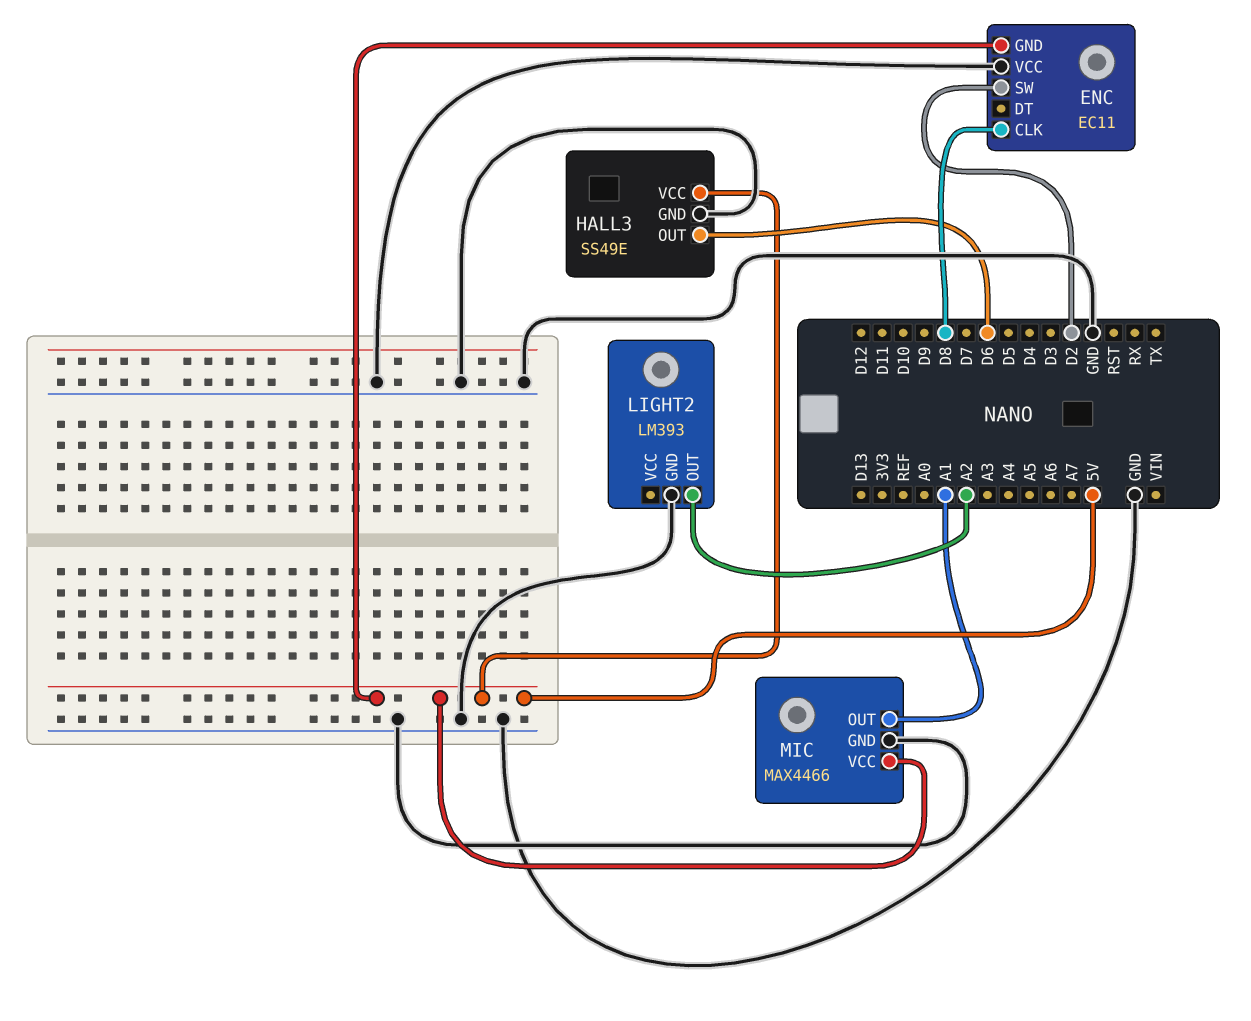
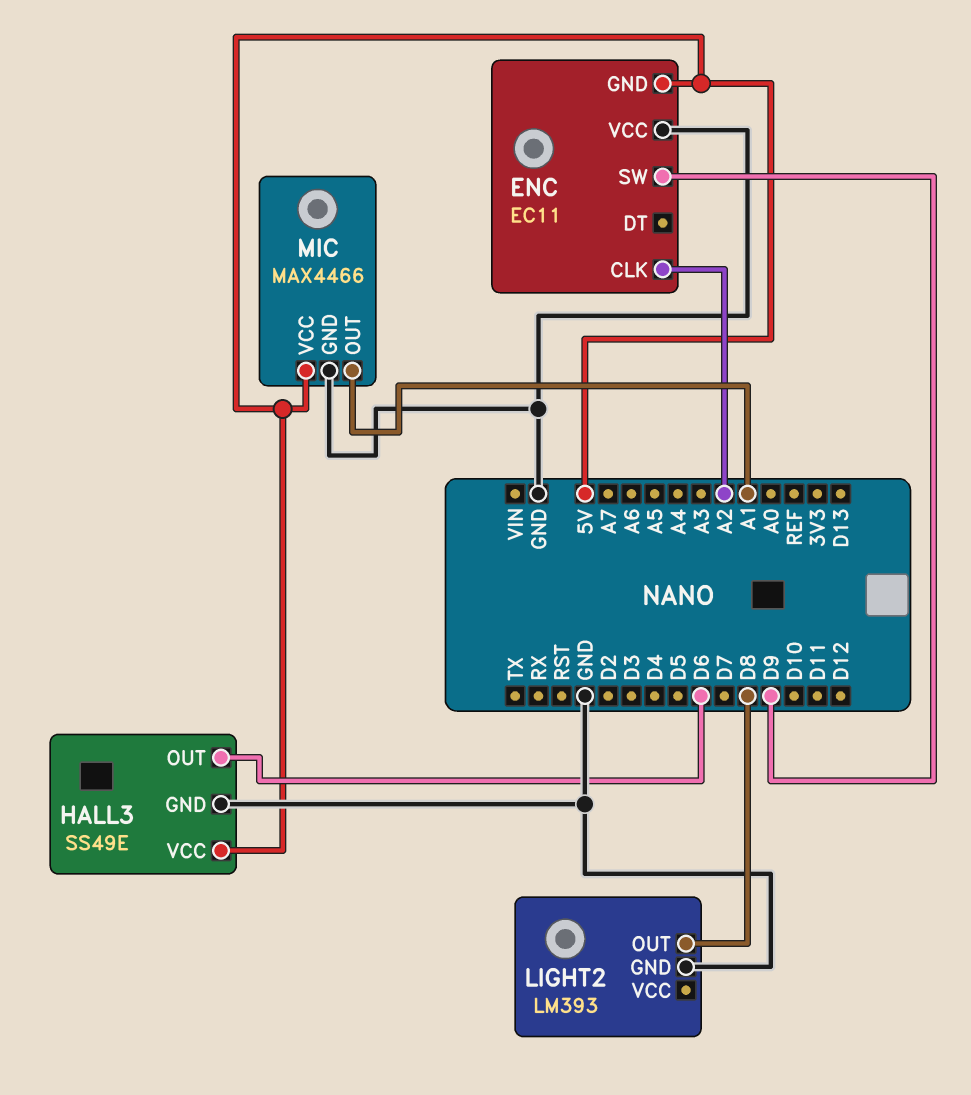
ENC pin CLK: D8 -> A2
ENC pin SW: D2 -> D9
LIGHT2 pin OUT: A2 -> D8

